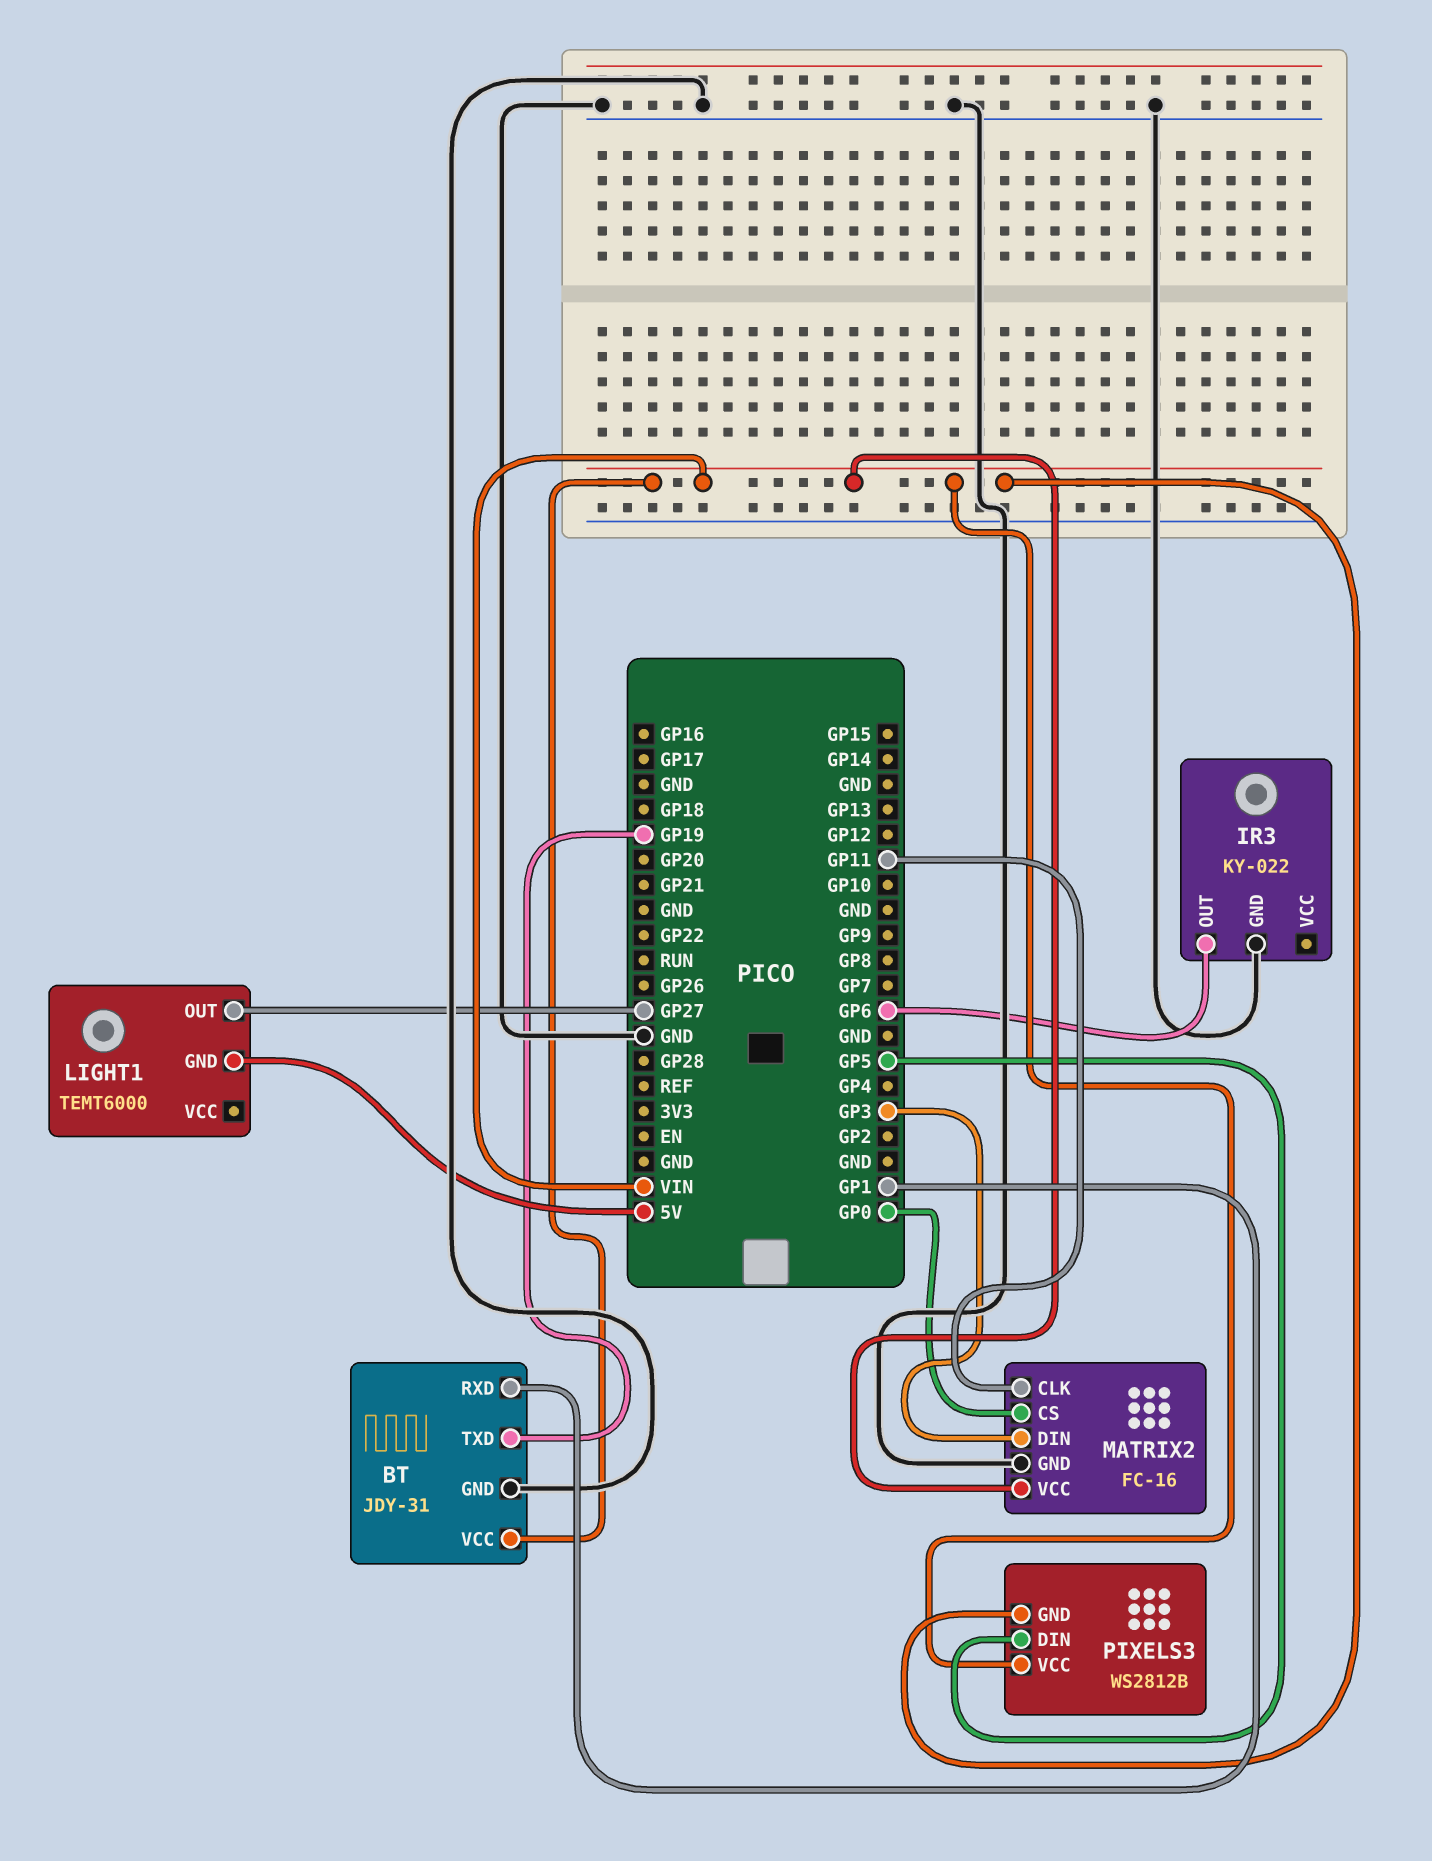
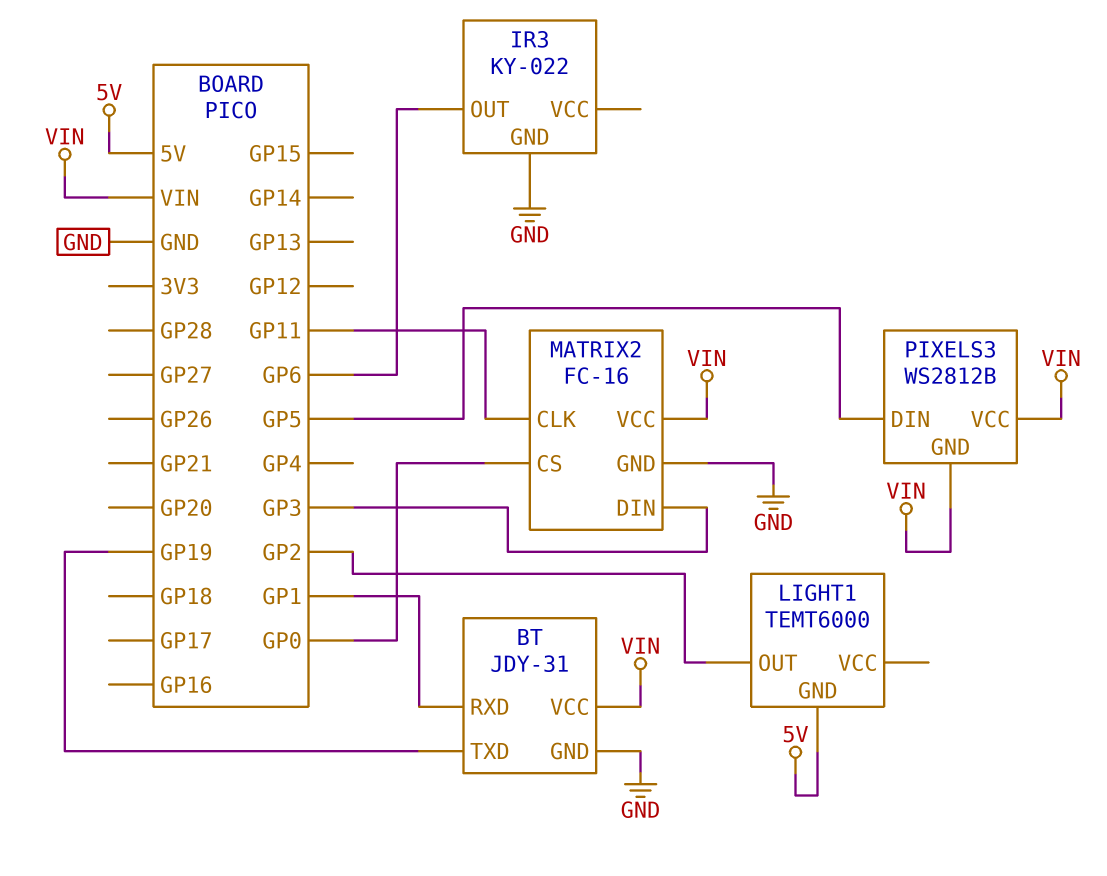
LIGHT1 pin OUT: GP27 -> GP2

